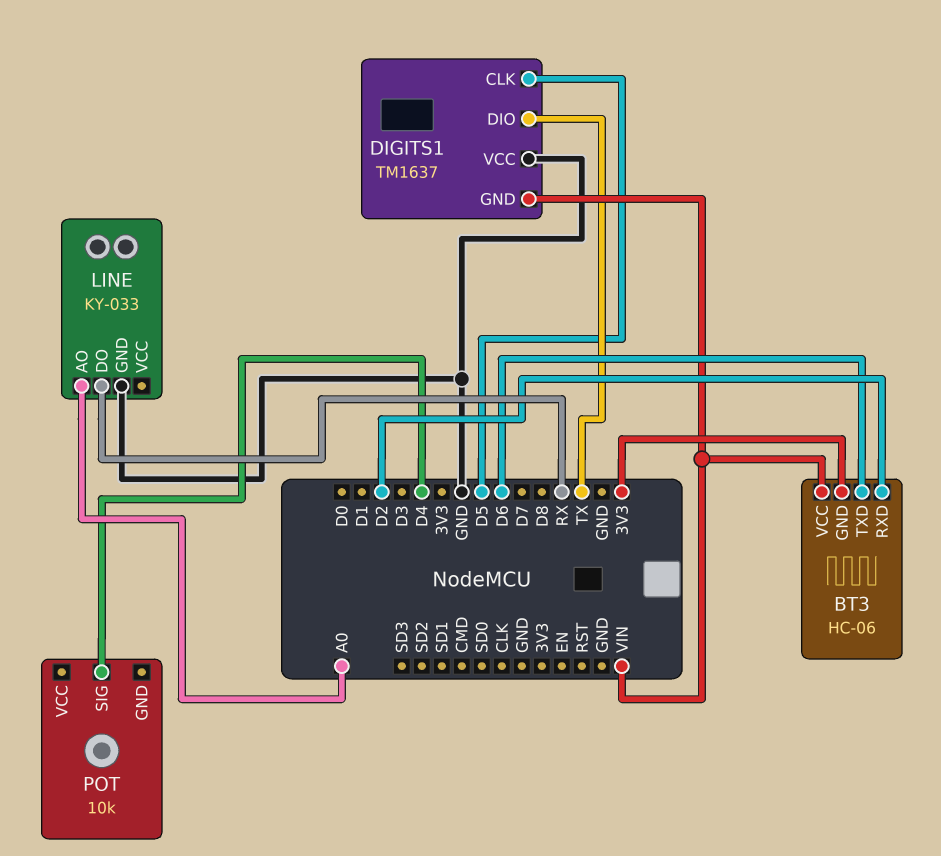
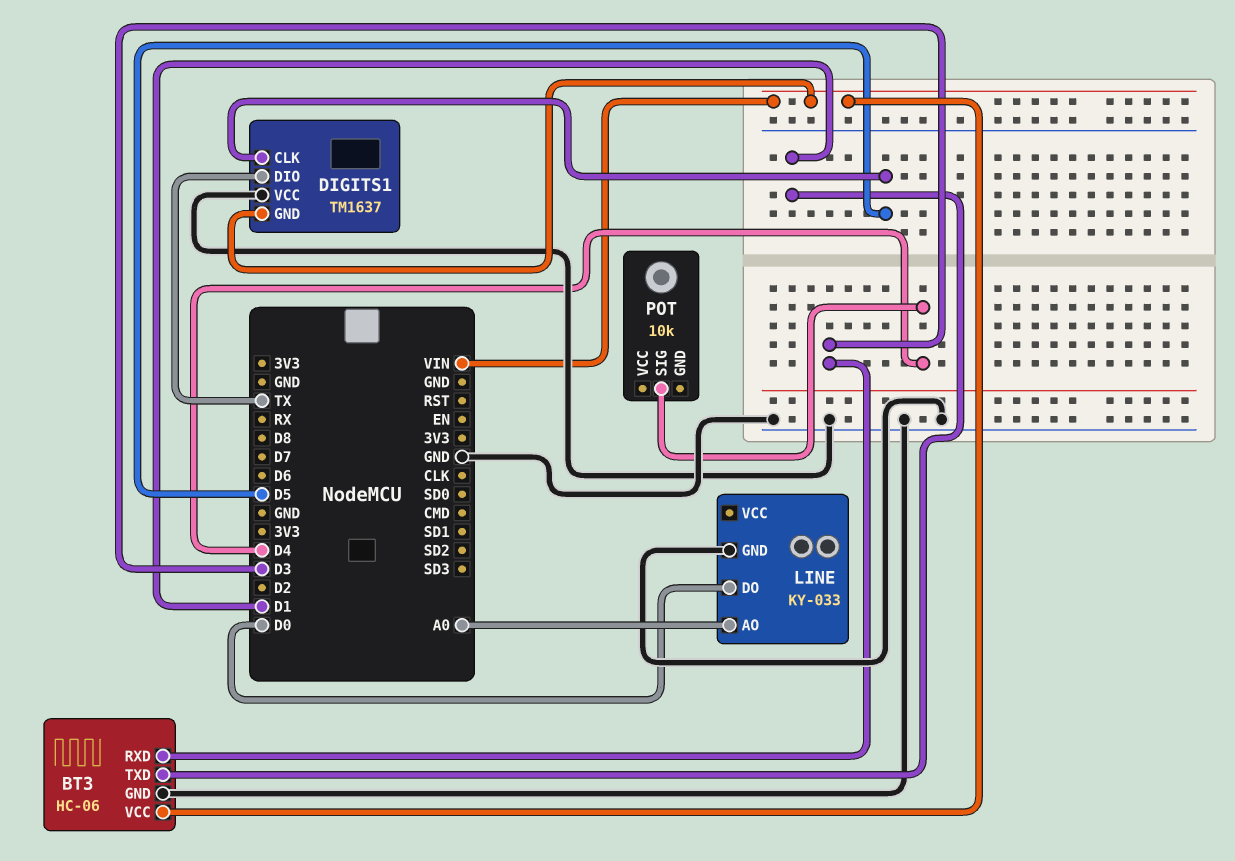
BT3 pin GND: 3V3 -> GND
BT3 pin RXD: D2 -> D3
BT3 pin TXD: D6 -> D1
LINE pin DO: RX -> D0

